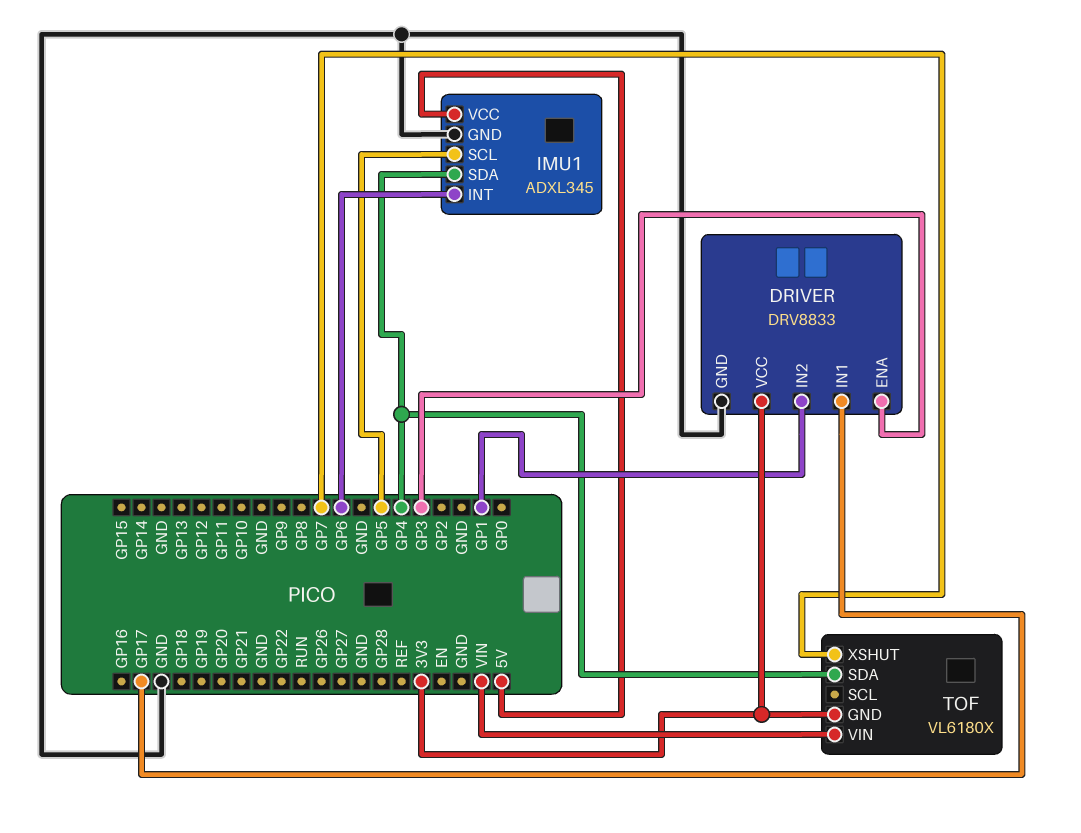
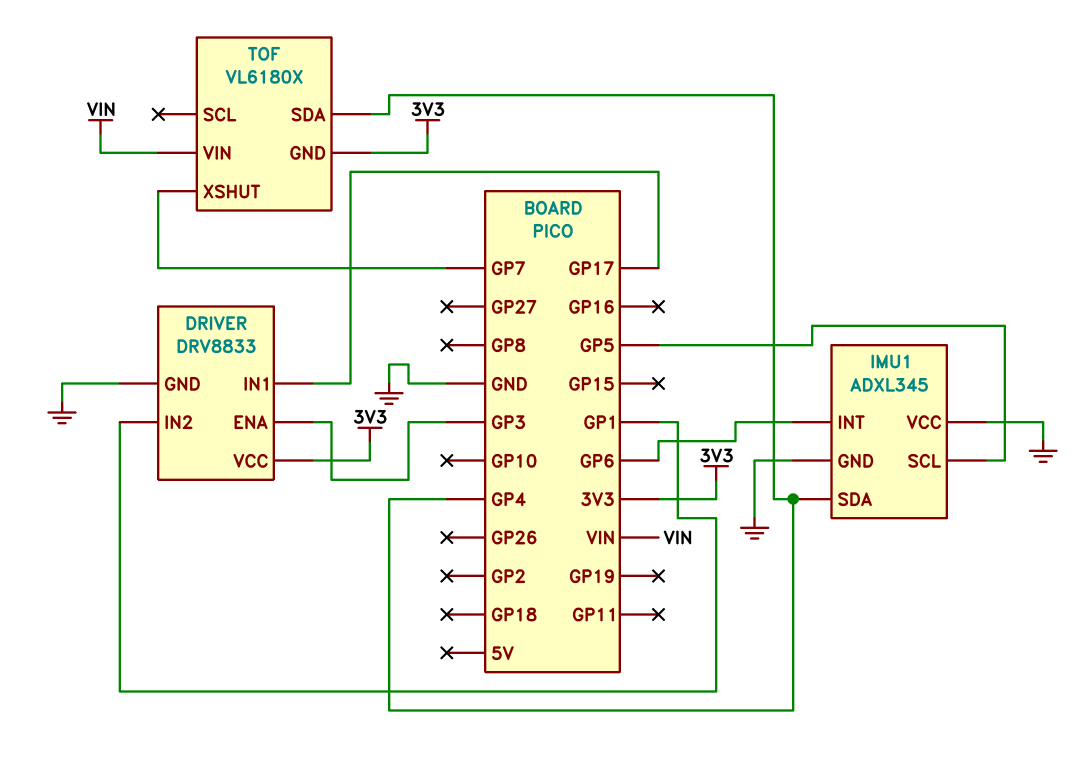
IMU1 pin VCC: 5V -> GND

